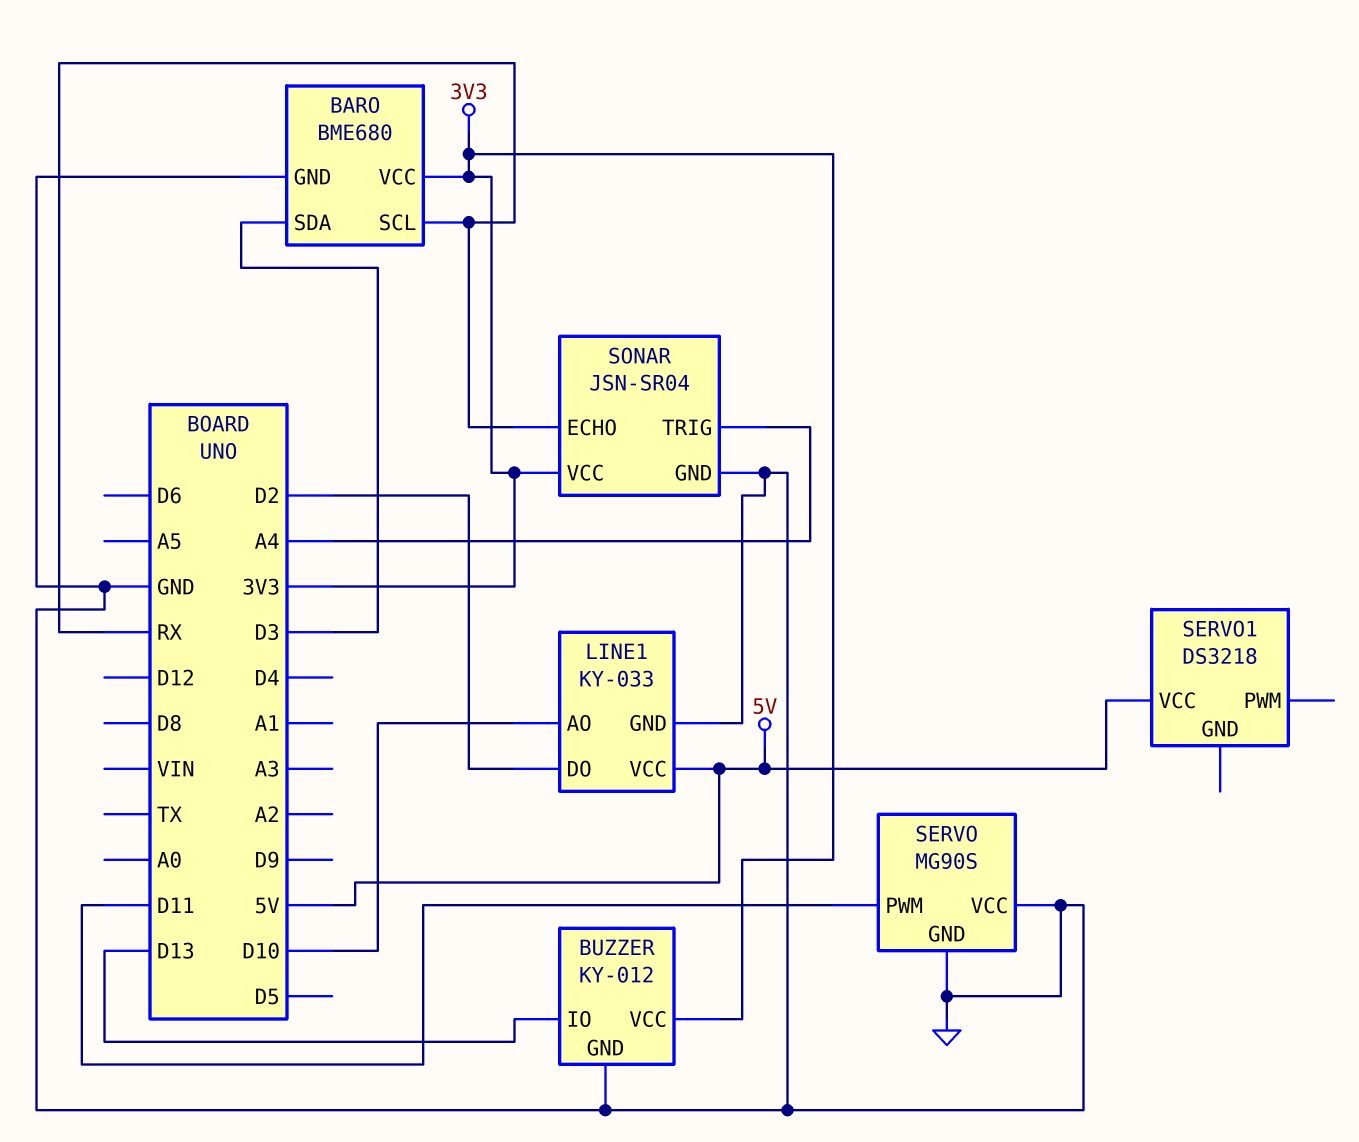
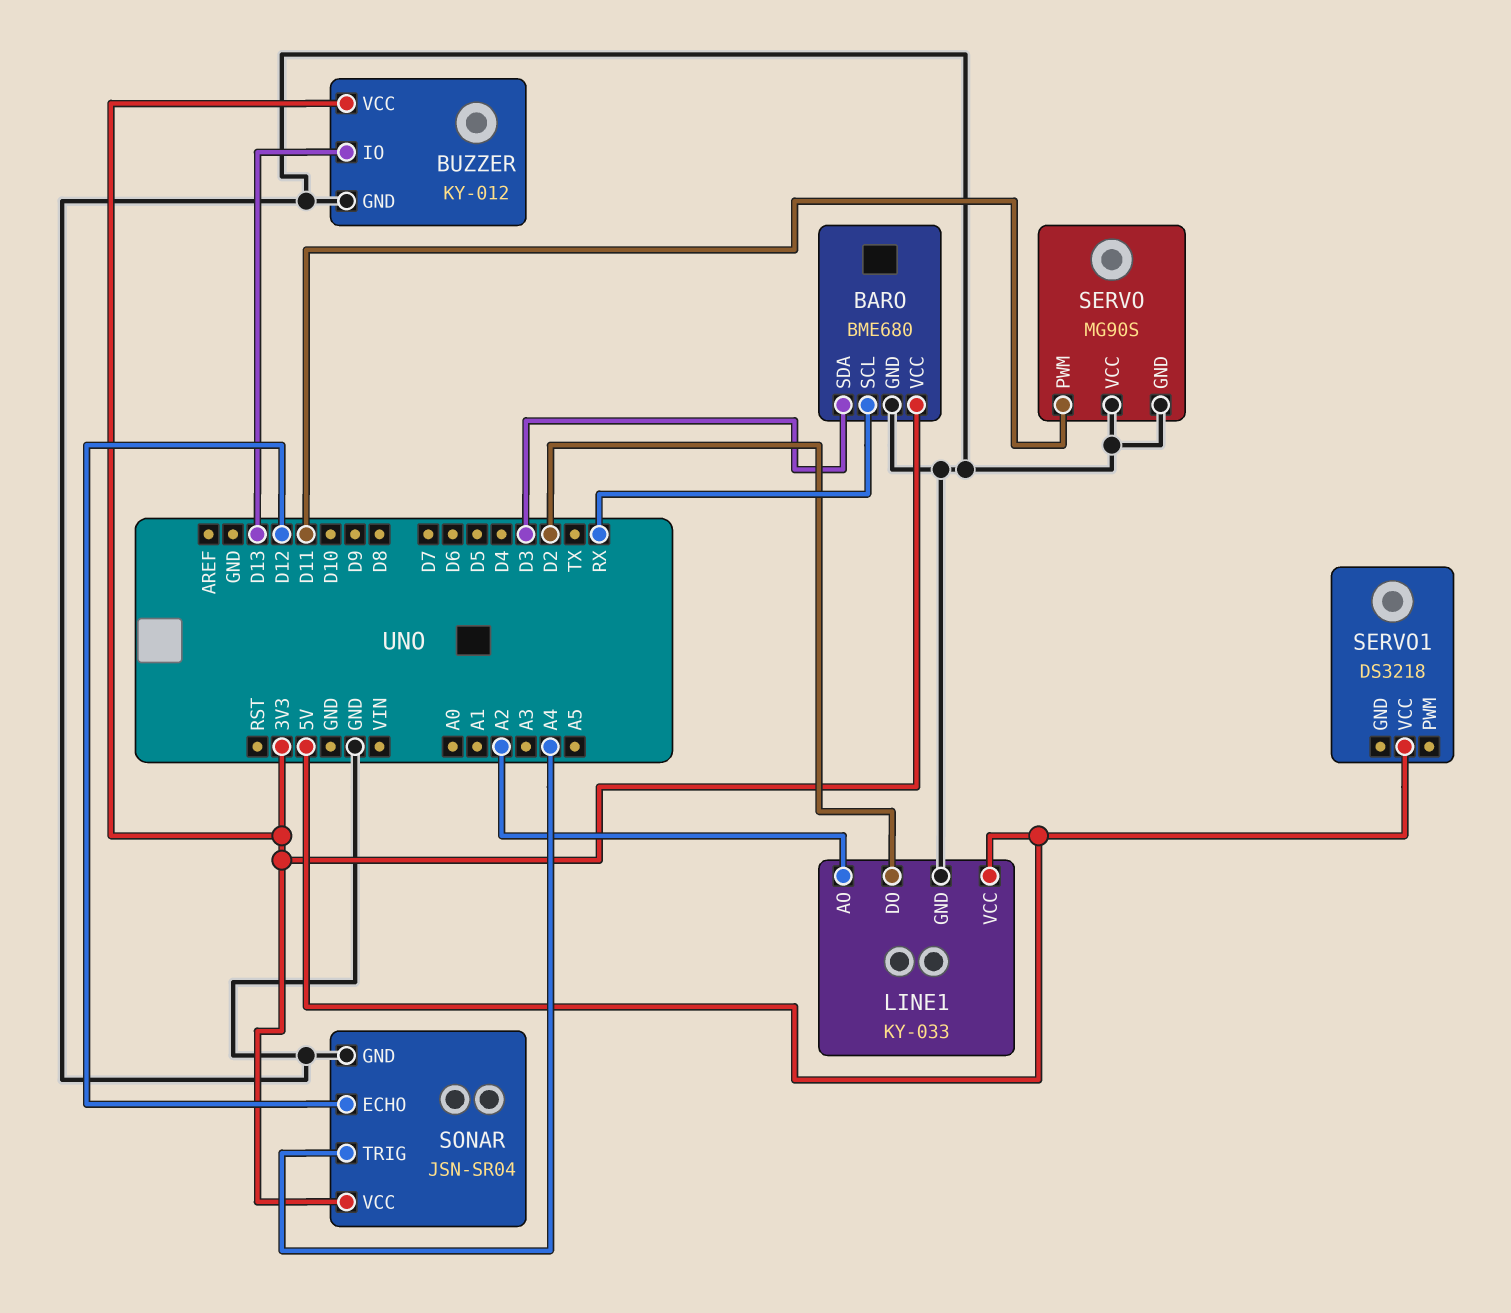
LINE1 pin AO: D10 -> A2
SONAR pin ECHO: RX -> D12

